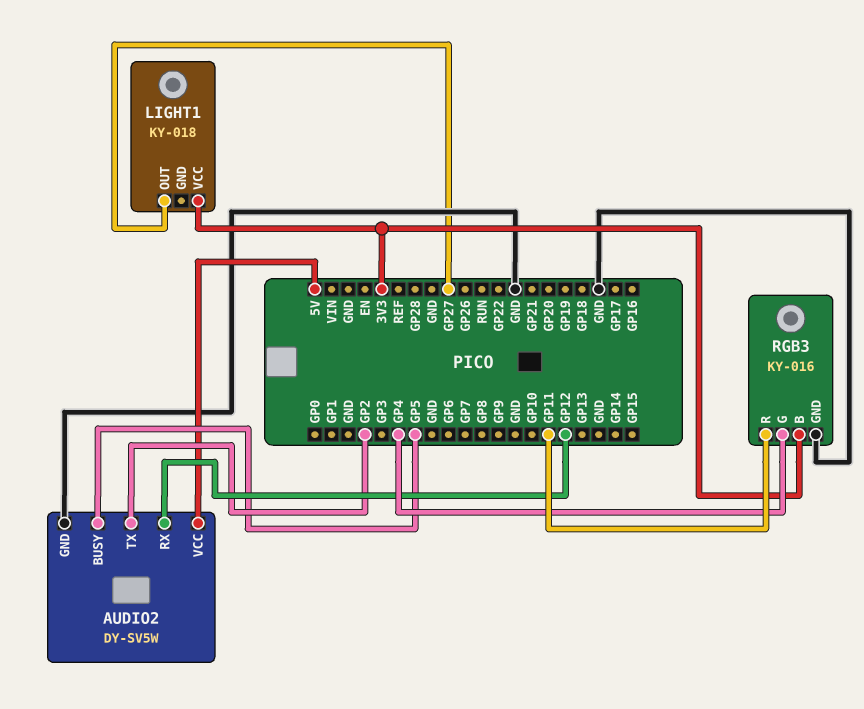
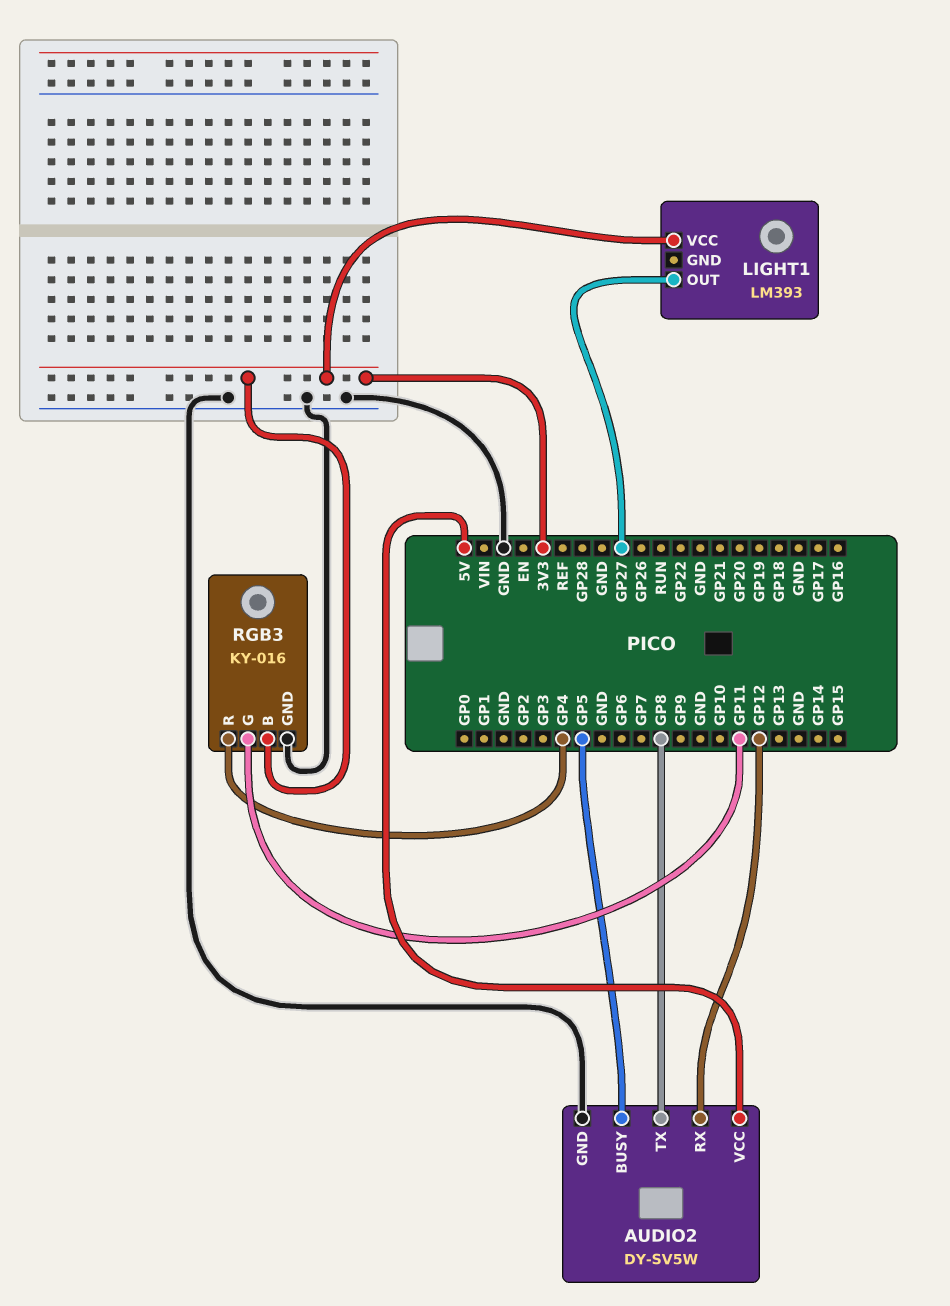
AUDIO2 pin TX: GP2 -> GP8
LIGHT1: KY-018 -> LM393
RGB3 pin G: GP4 -> GP11
RGB3 pin R: GP11 -> GP4

